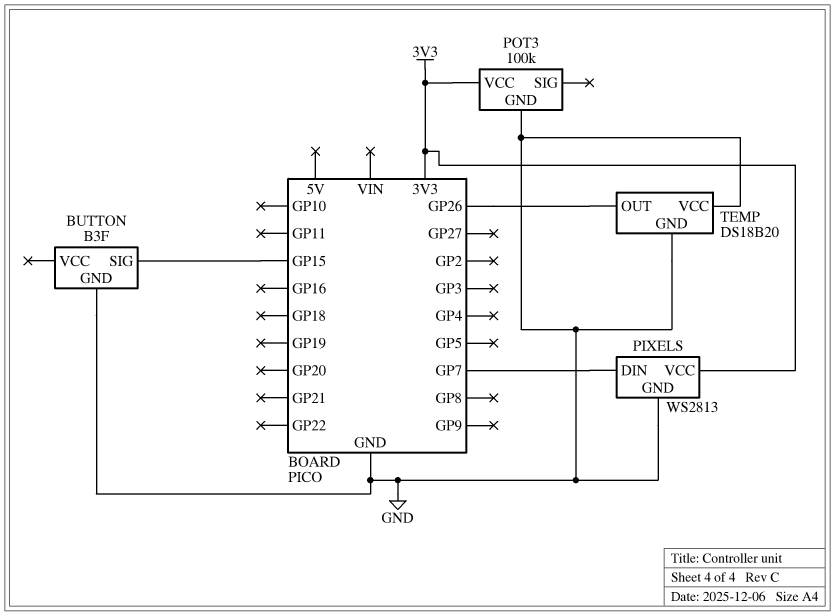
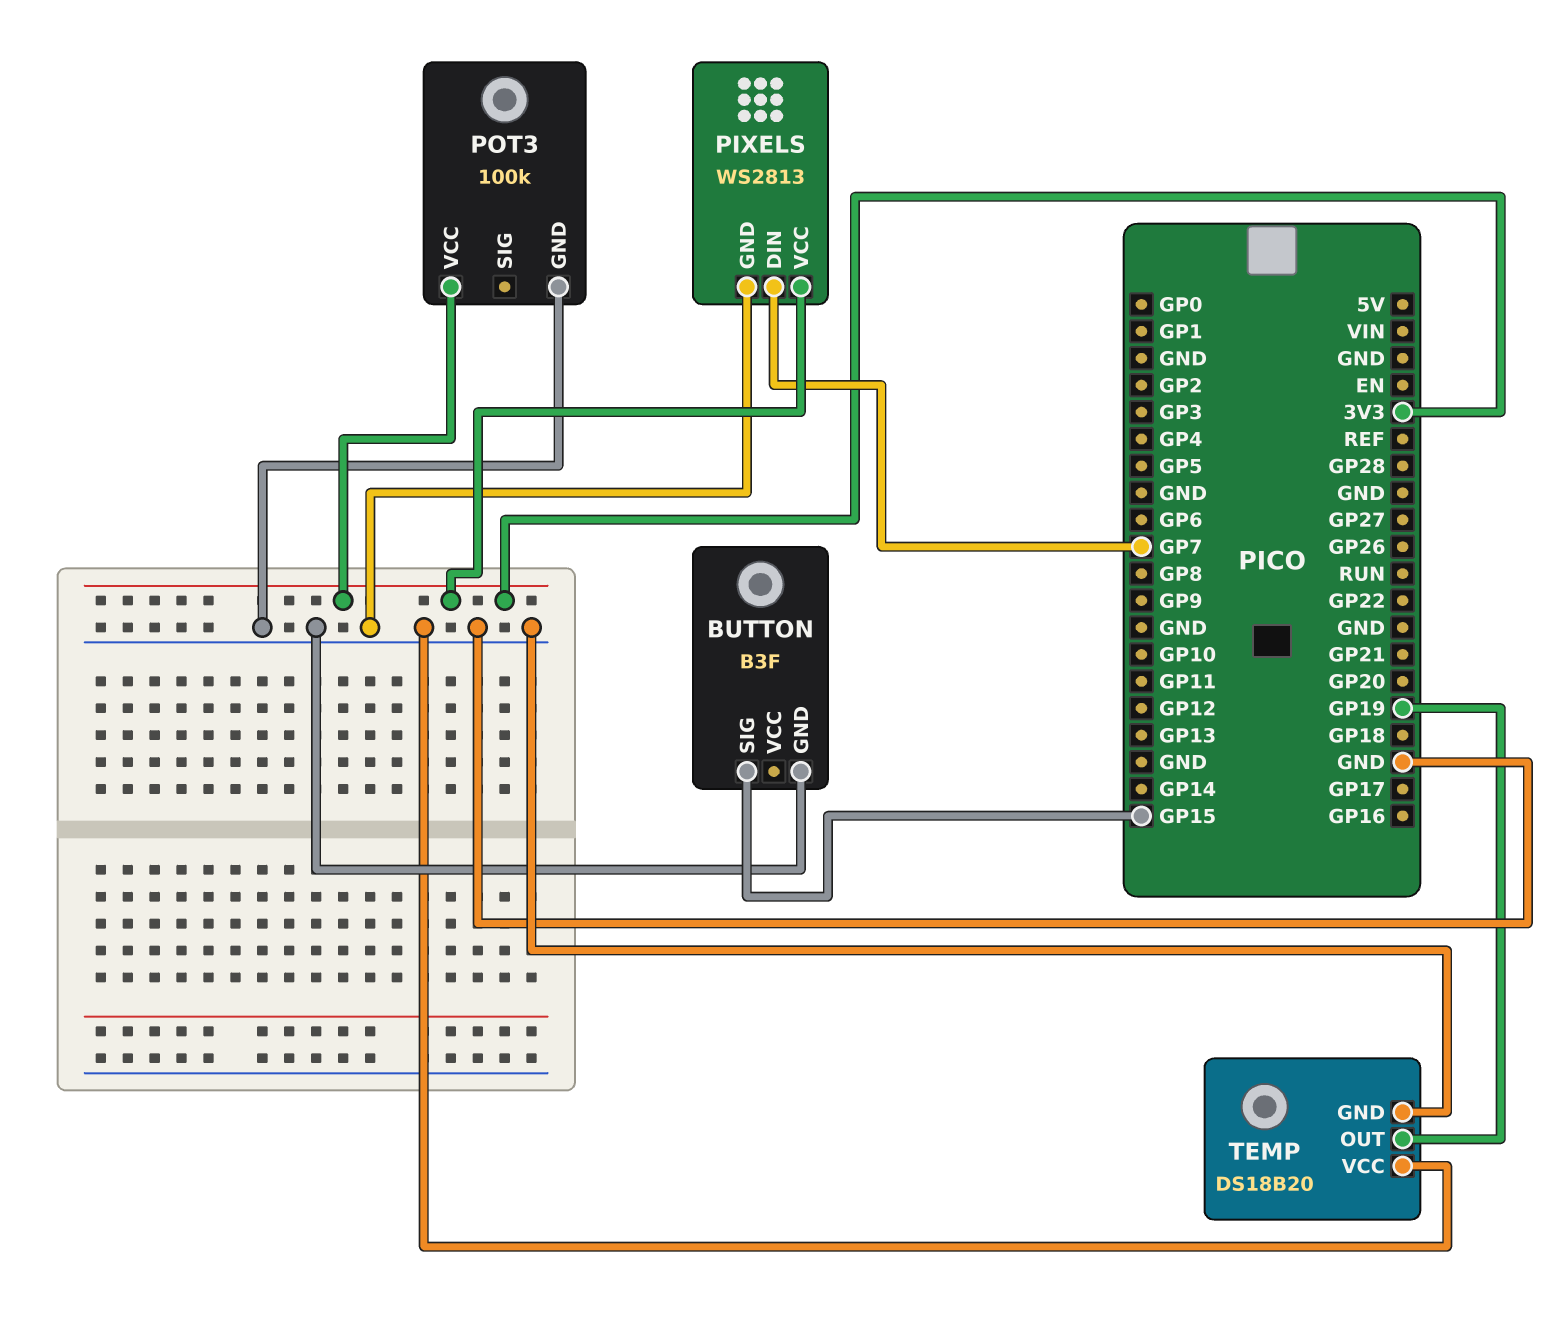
TEMP pin OUT: GP26 -> GP19

